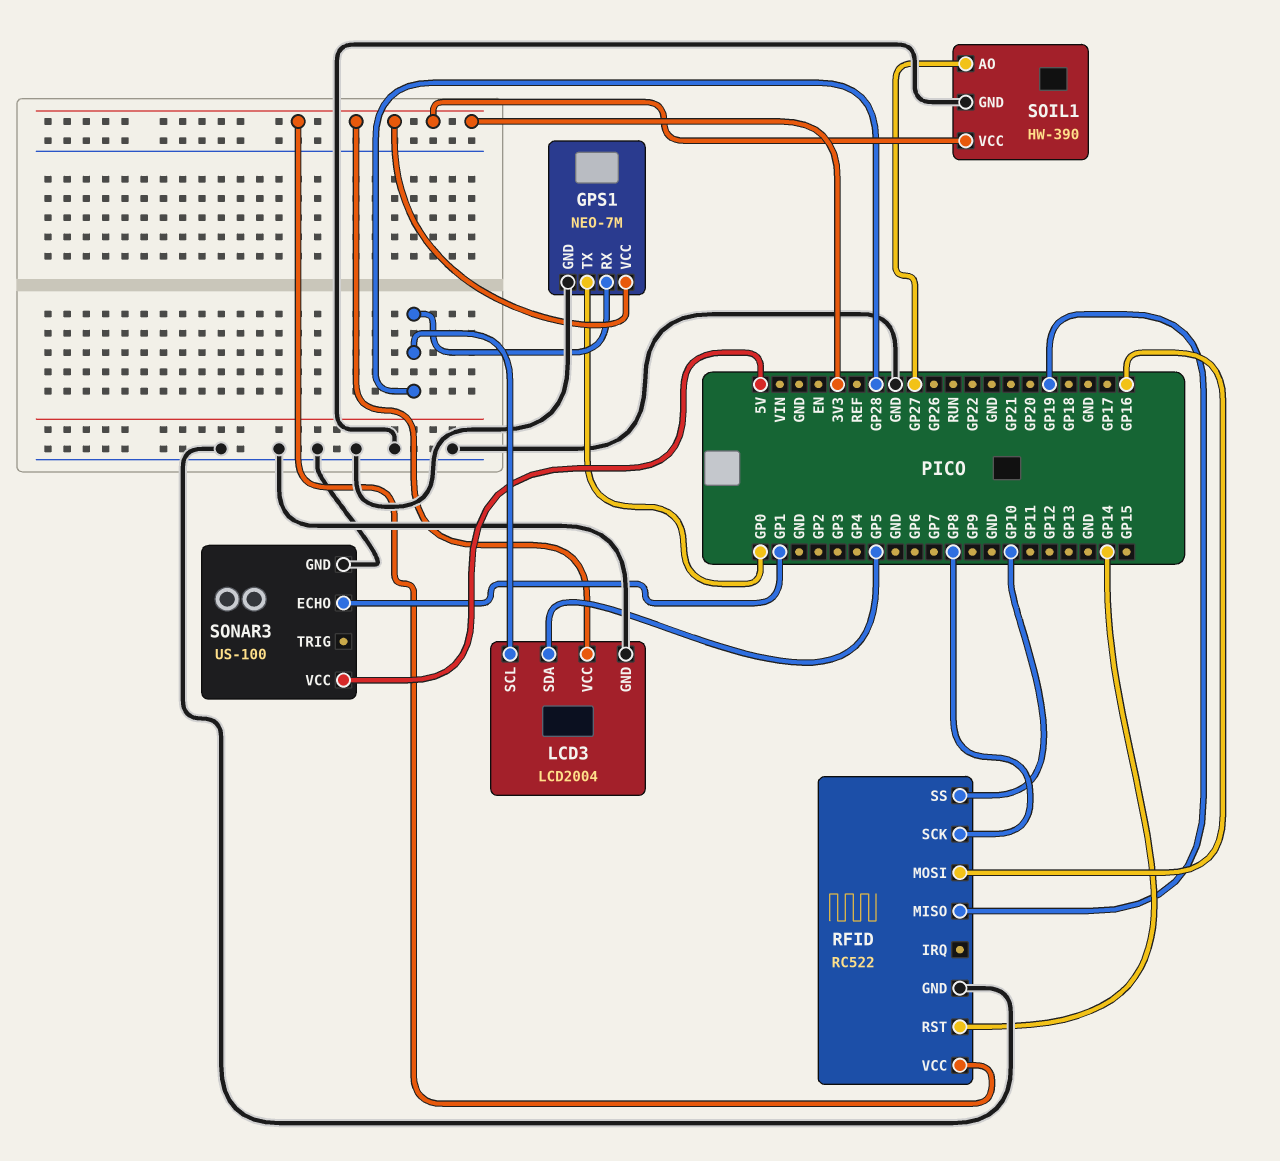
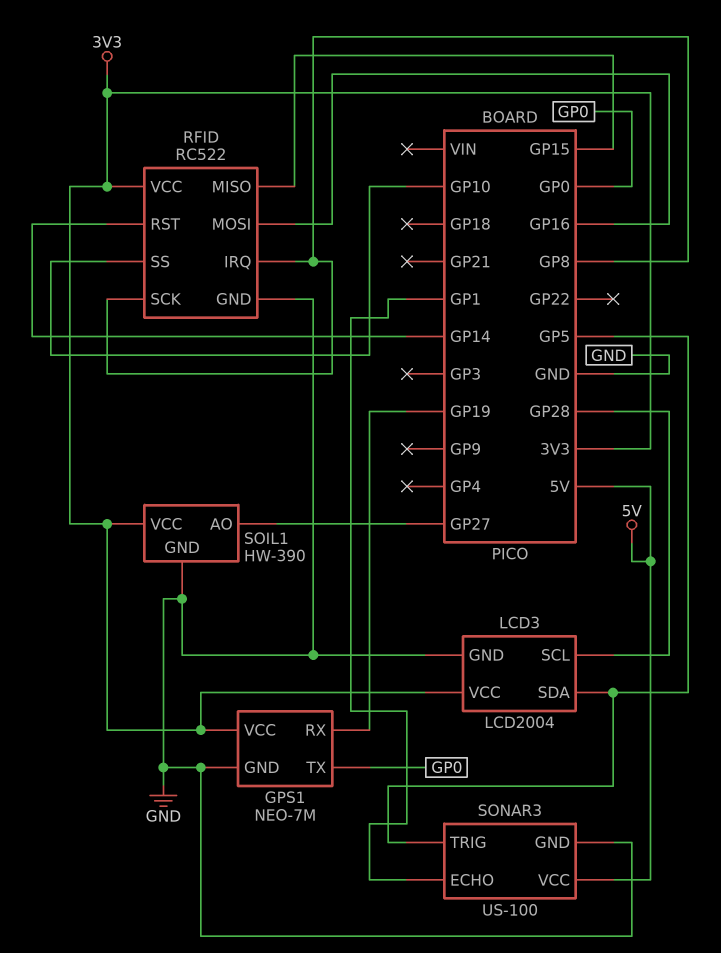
GPS1 pin RX: GP28 -> GP19
RFID pin IRQ: none -> GP8
RFID pin MISO: GP19 -> GP15
SONAR3 pin TRIG: none -> GP5

